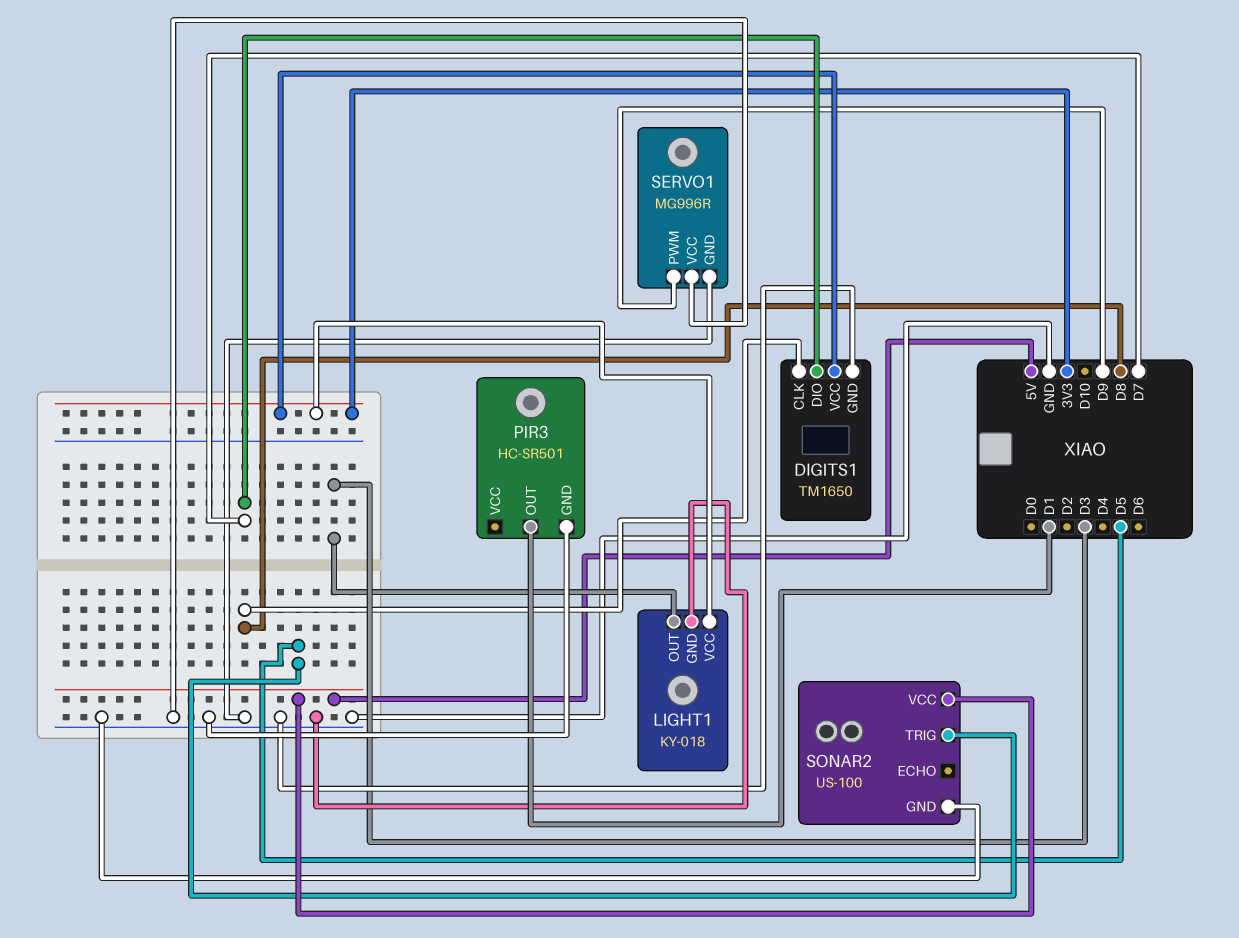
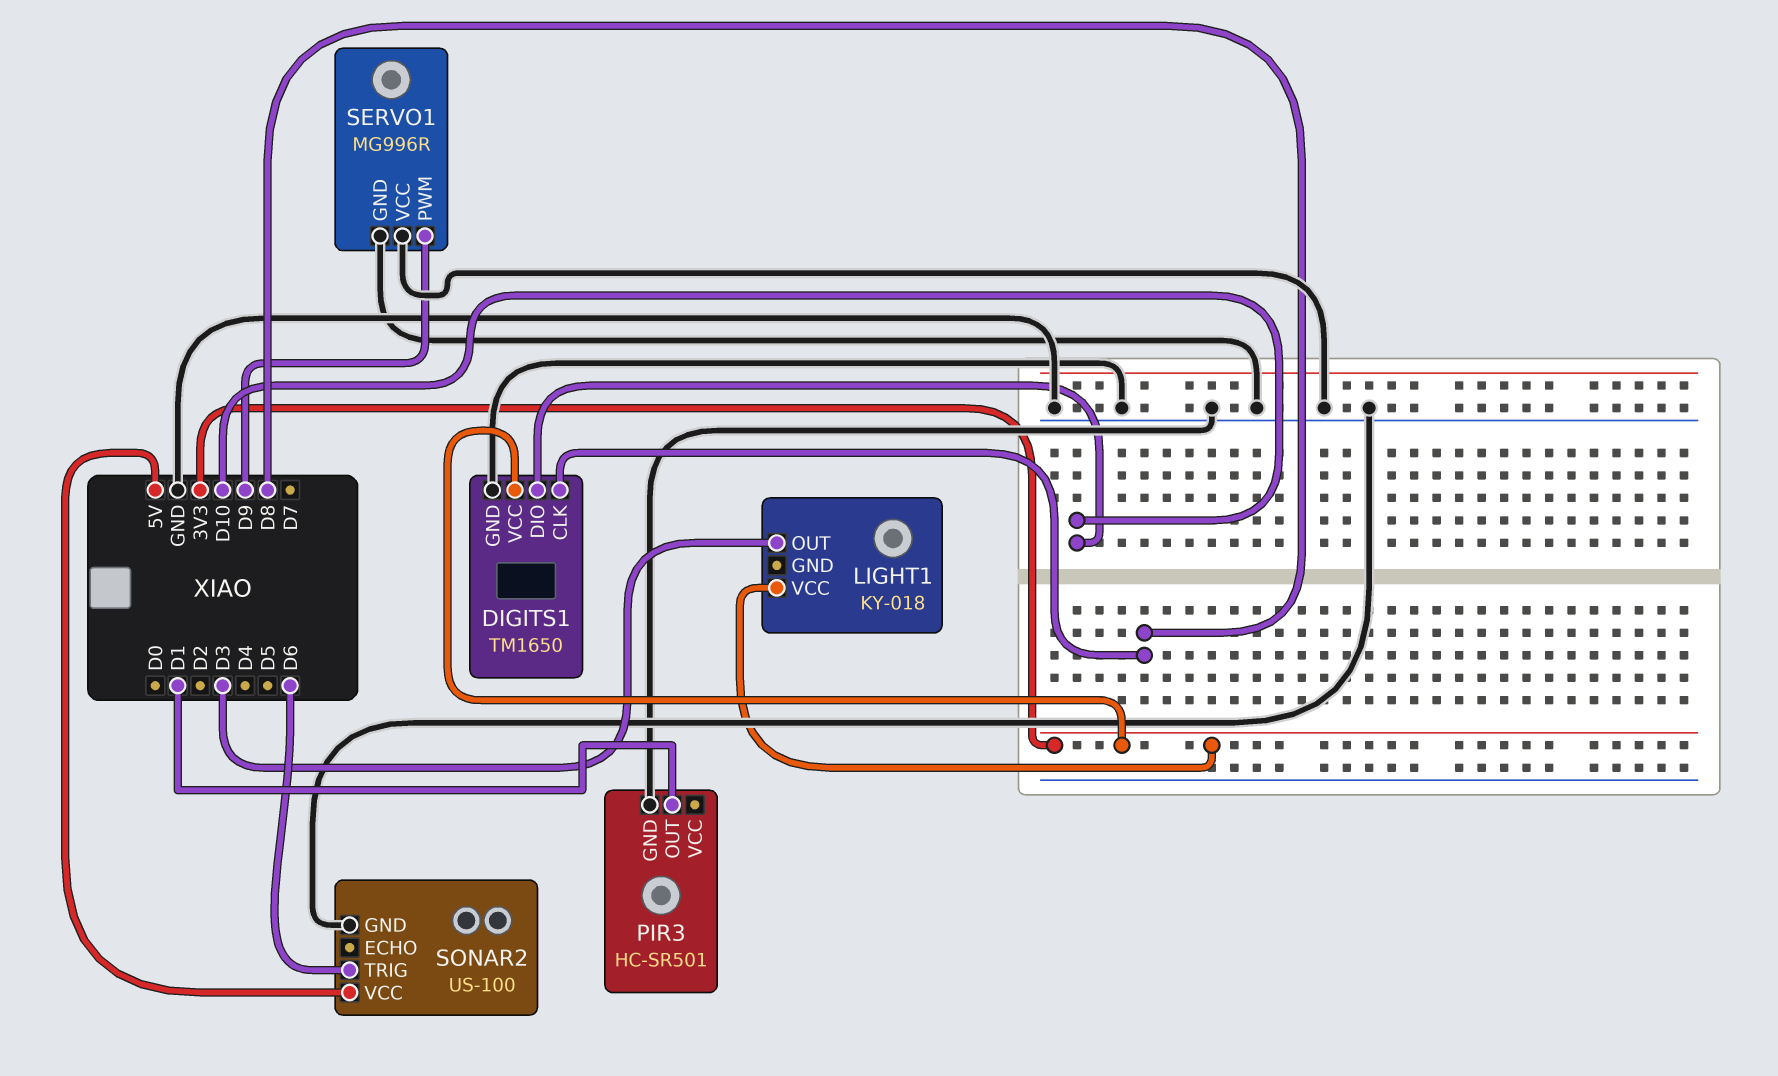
DIGITS1 pin DIO: D7 -> D10
LIGHT1 pin GND: GND -> none
SONAR2 pin TRIG: D5 -> D6

